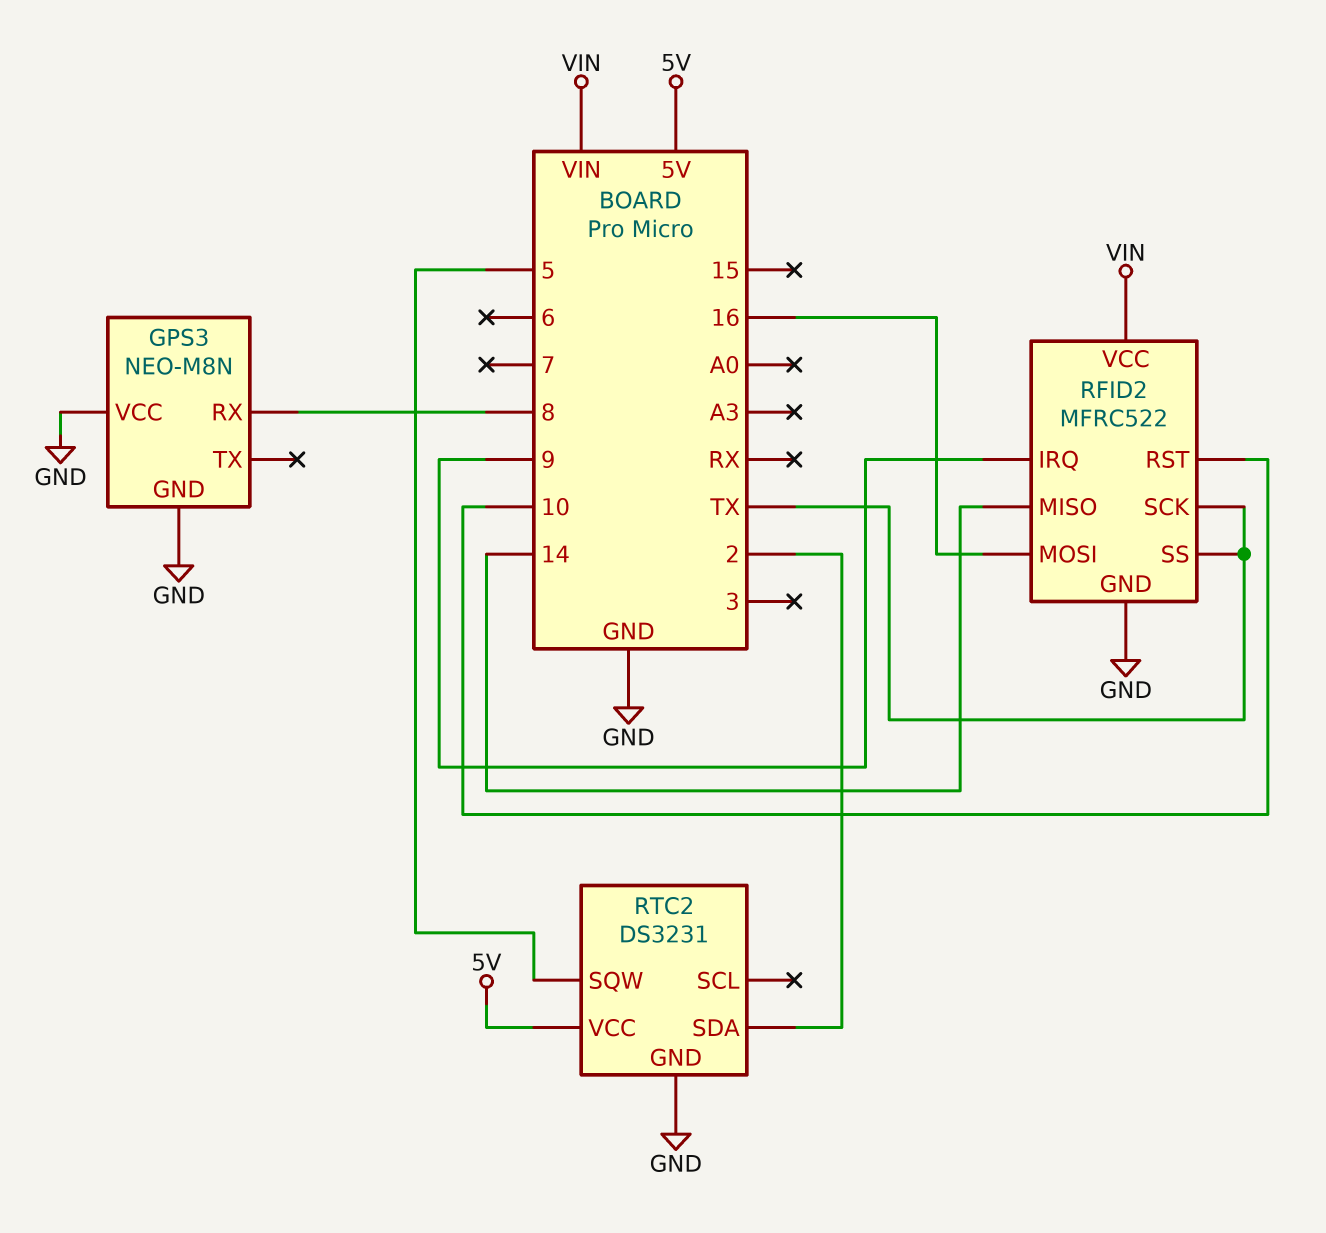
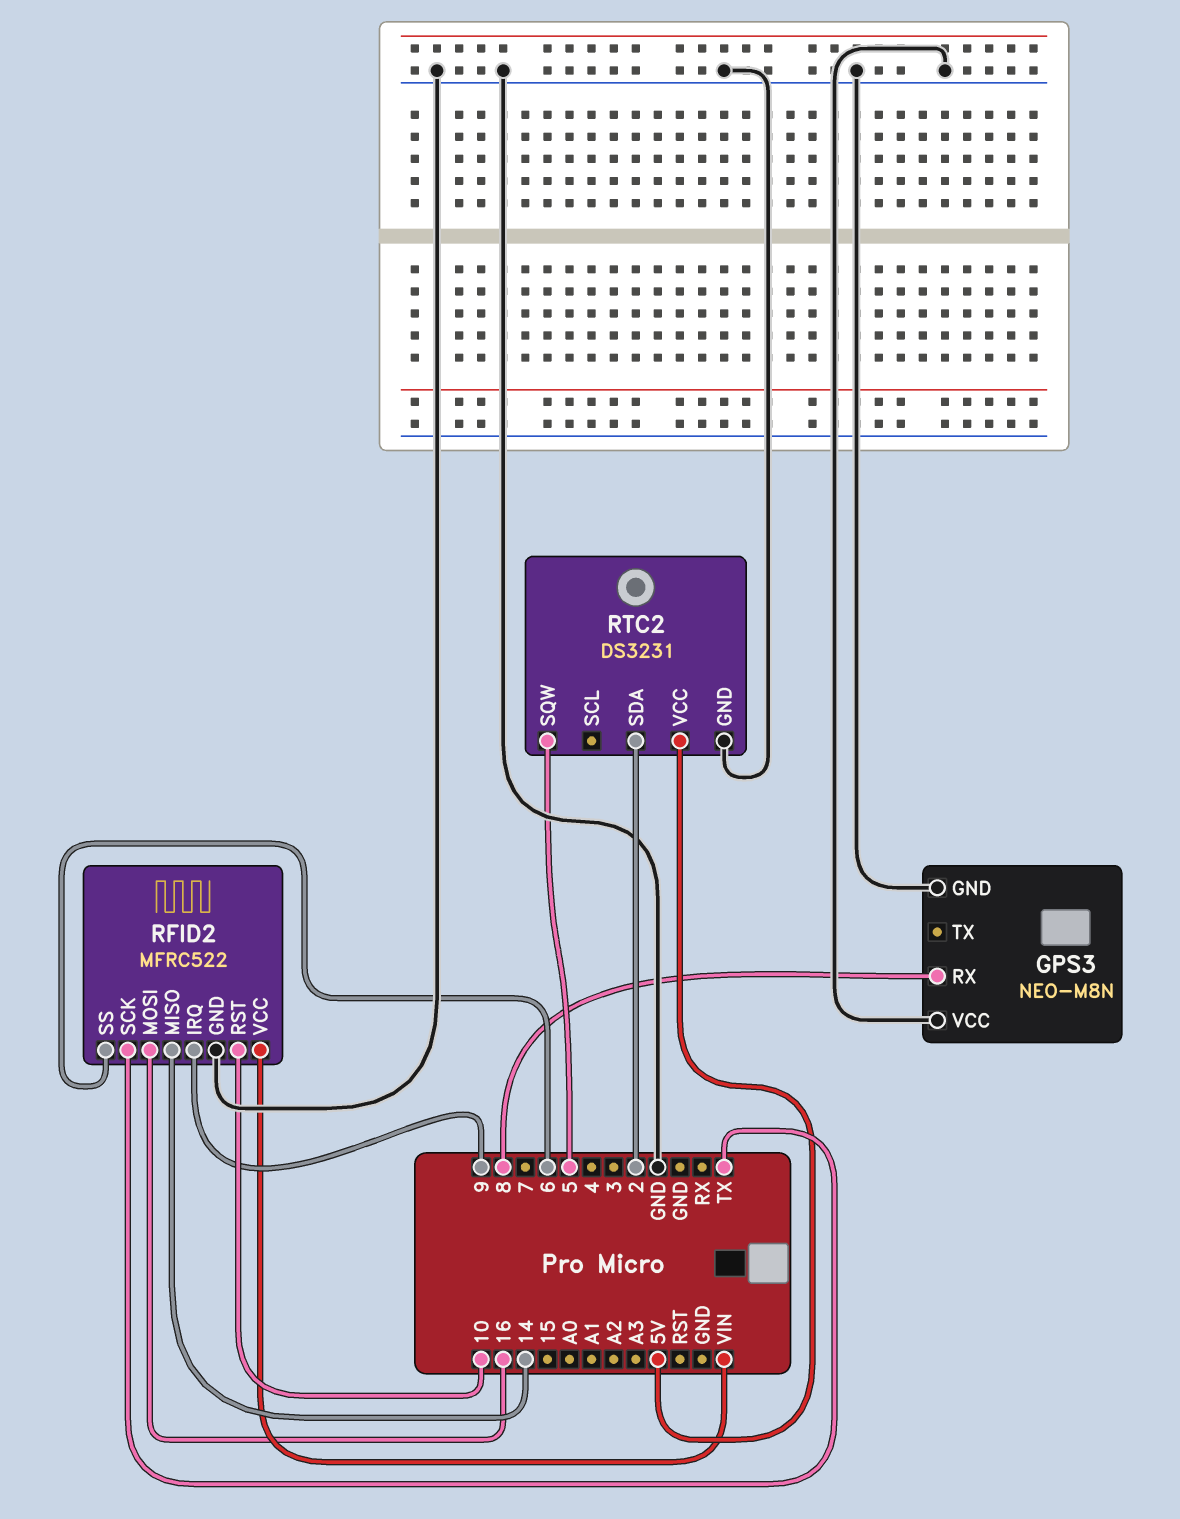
RFID2 pin SS: TX -> 6

